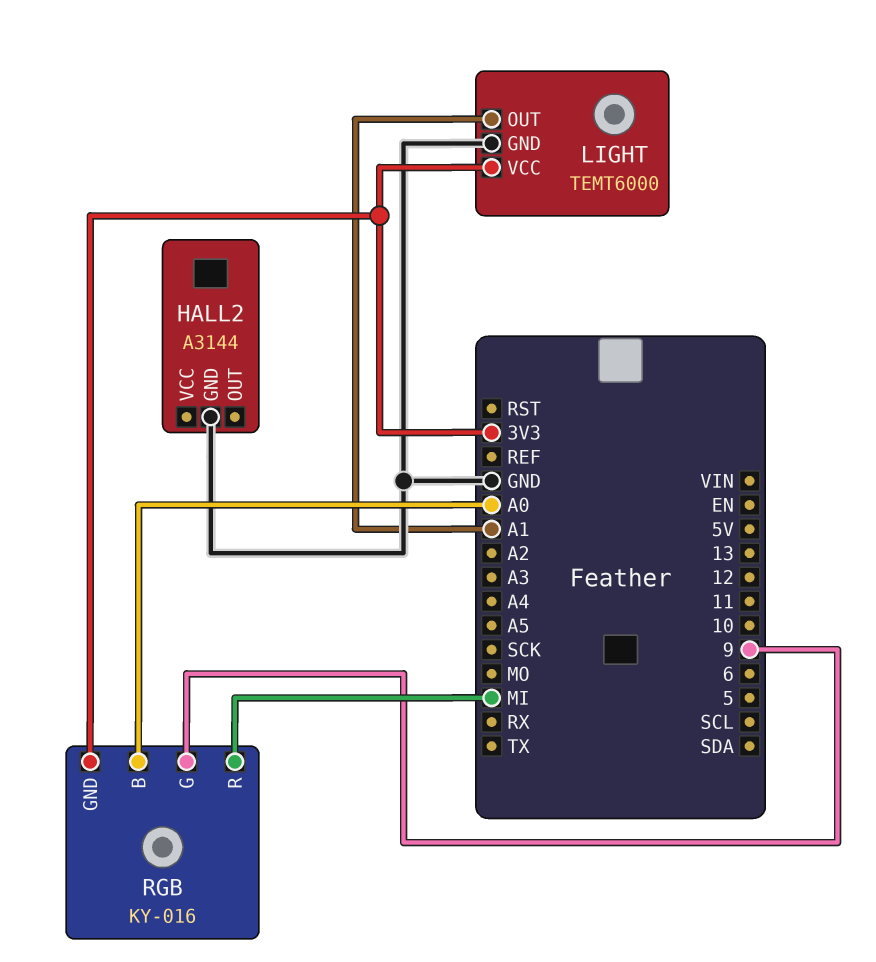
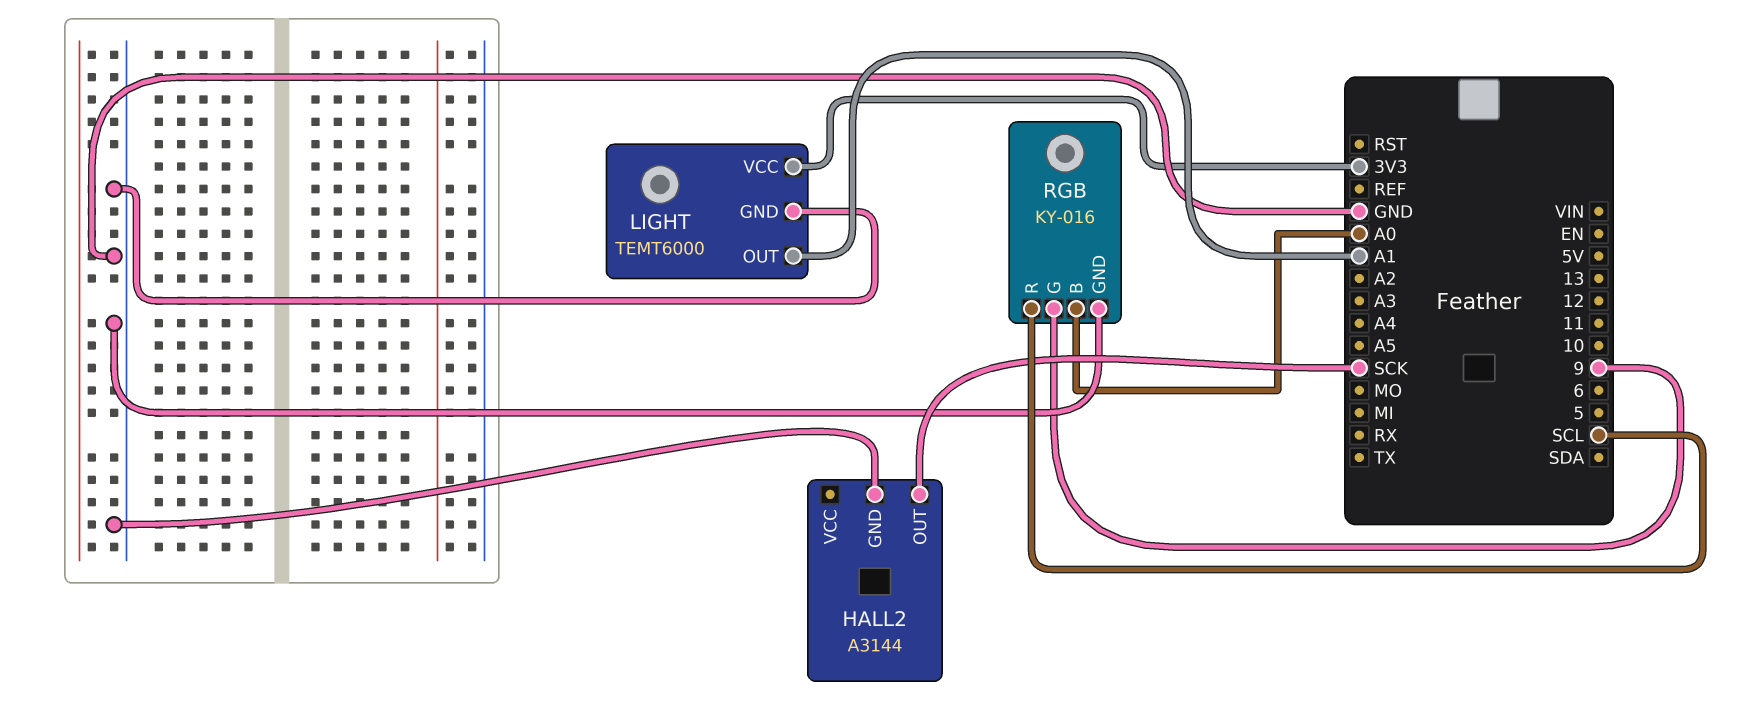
HALL2 pin OUT: none -> SCK
RGB pin GND: 3V3 -> GND
RGB pin R: MI -> SCL

